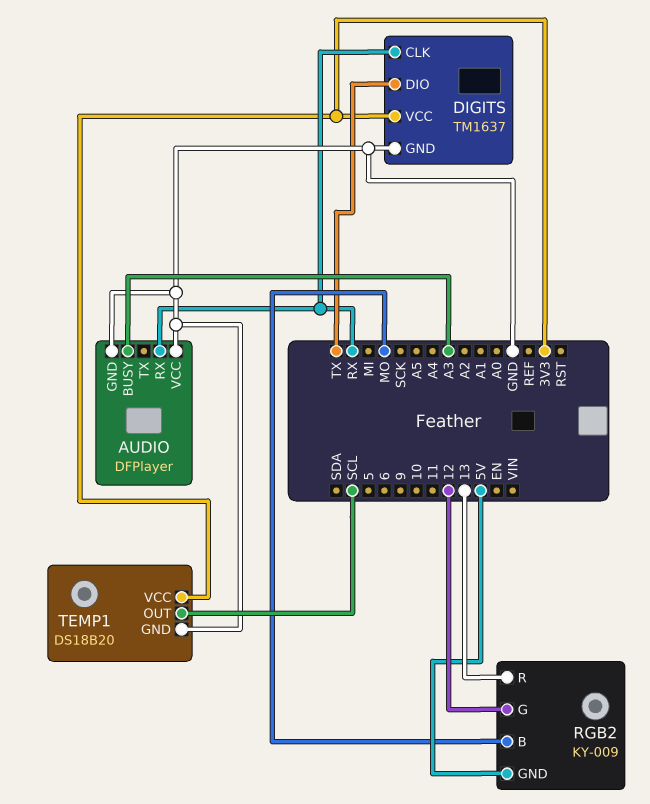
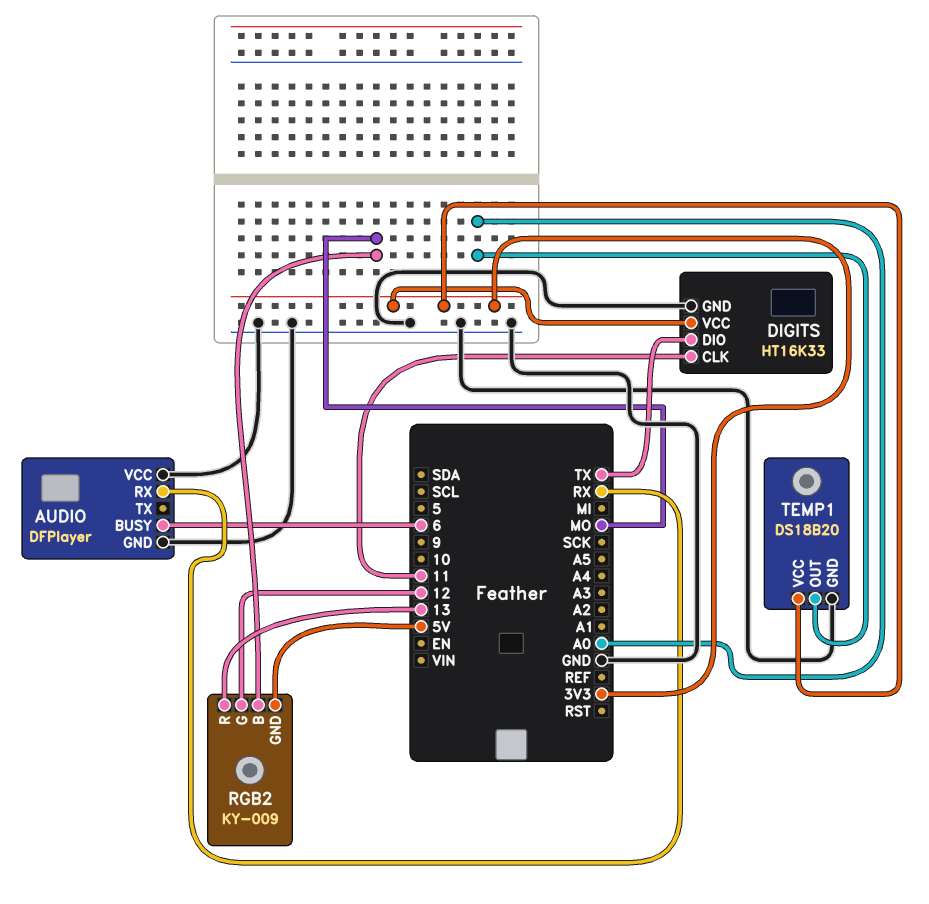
AUDIO pin BUSY: A3 -> 6
DIGITS: TM1637 -> HT16K33
DIGITS pin CLK: RX -> 11
TEMP1 pin OUT: SCL -> A0

